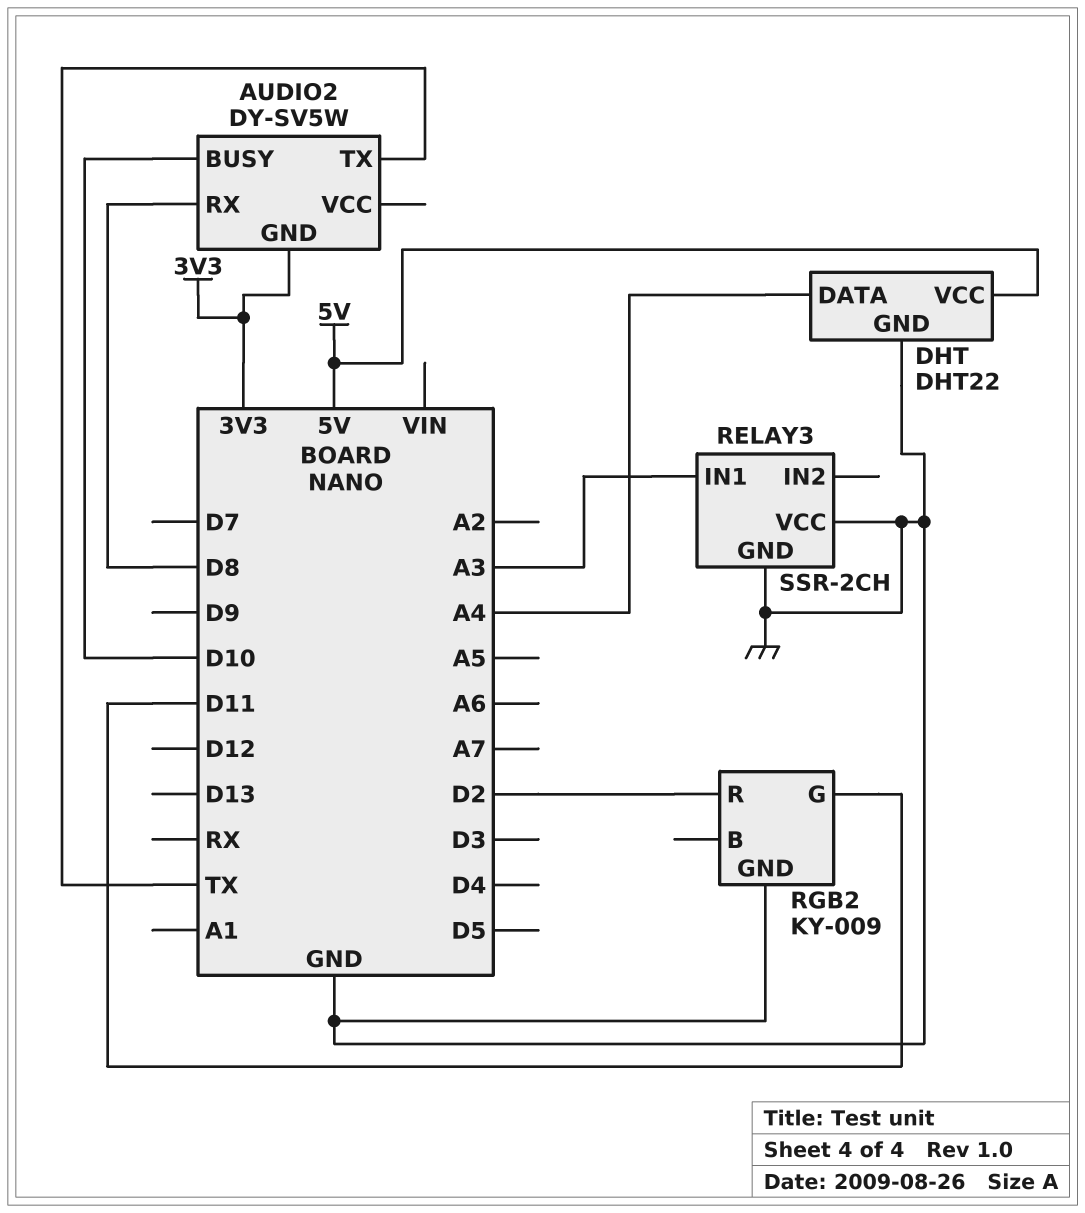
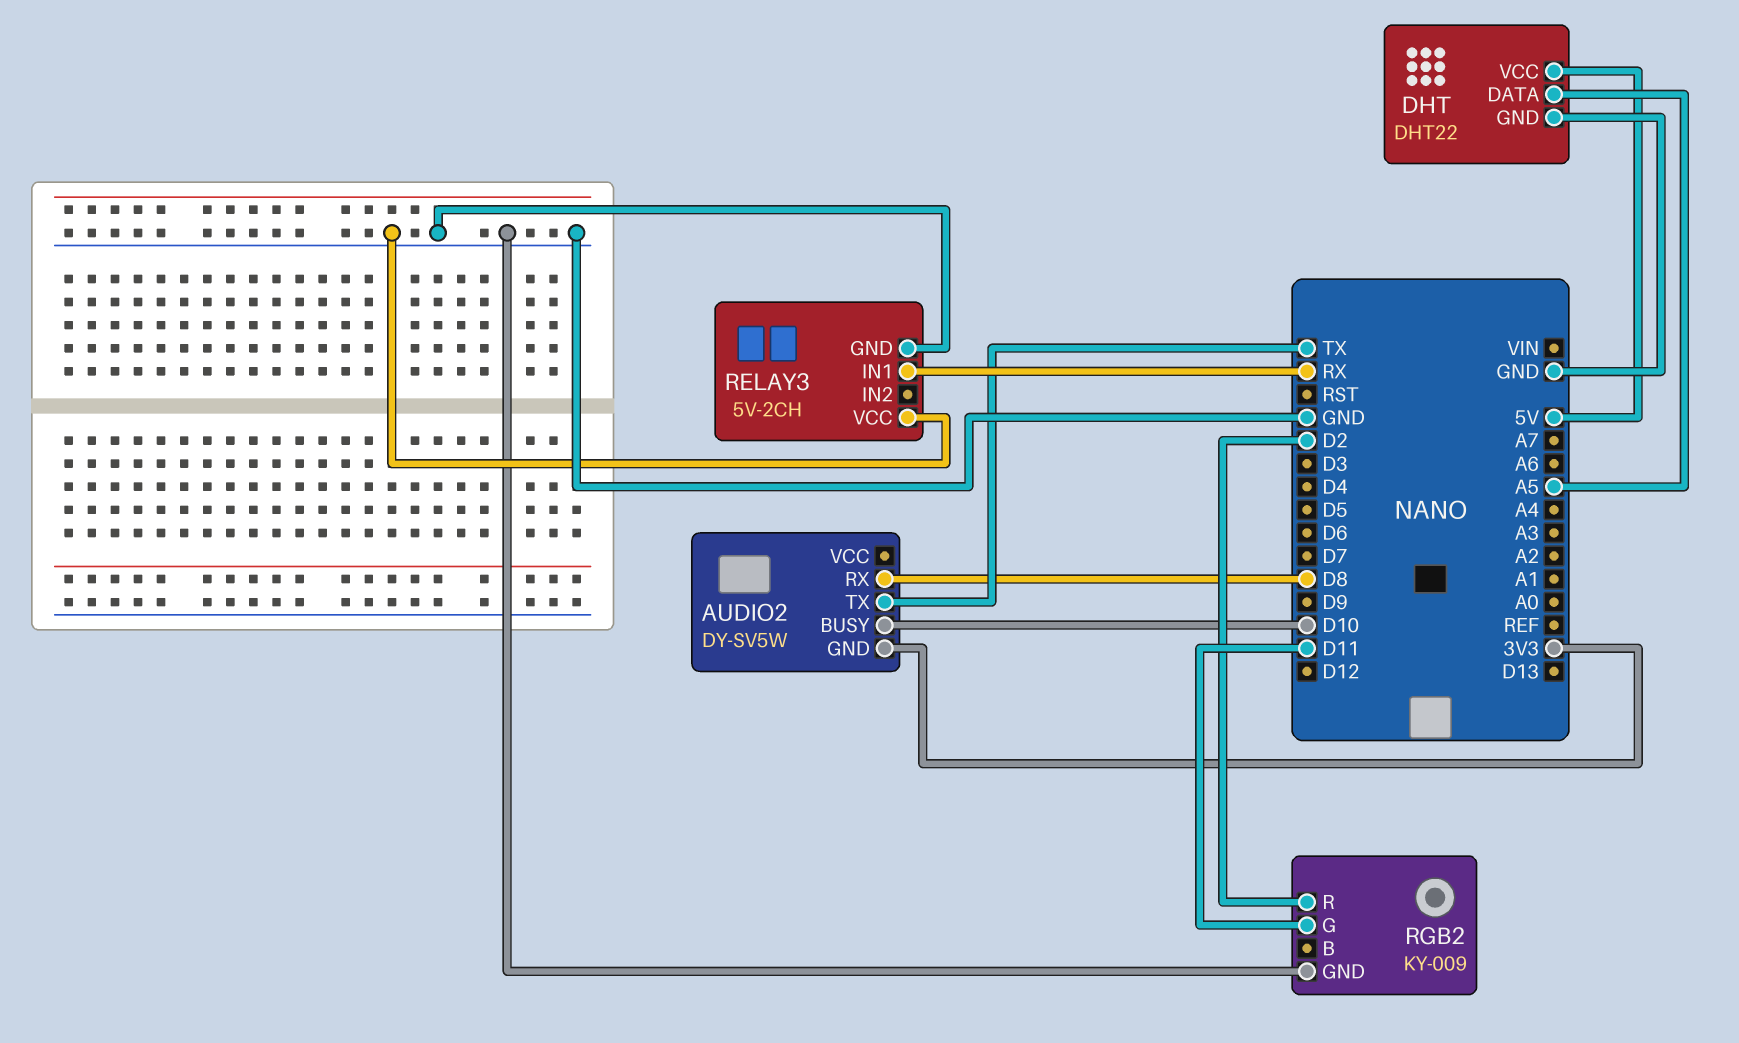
DHT pin DATA: A4 -> A5
RELAY3: SSR-2CH -> 5V-2CH
RELAY3 pin IN1: A3 -> RX

